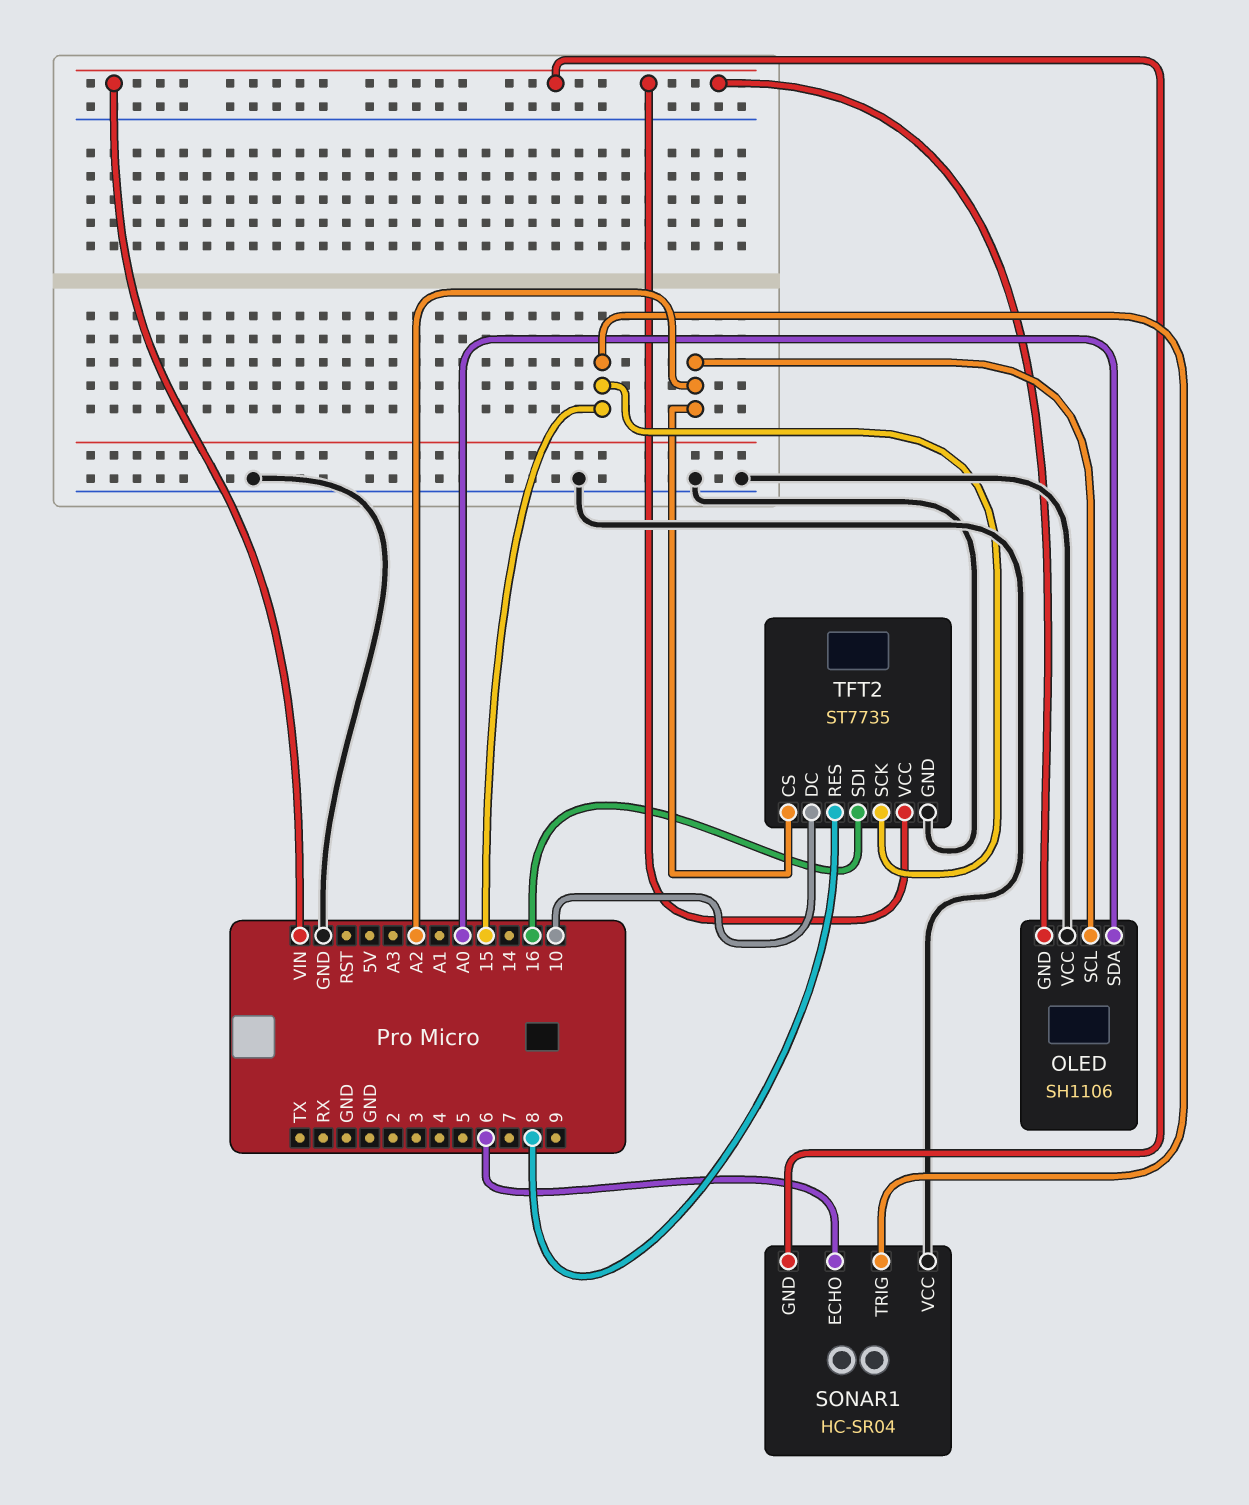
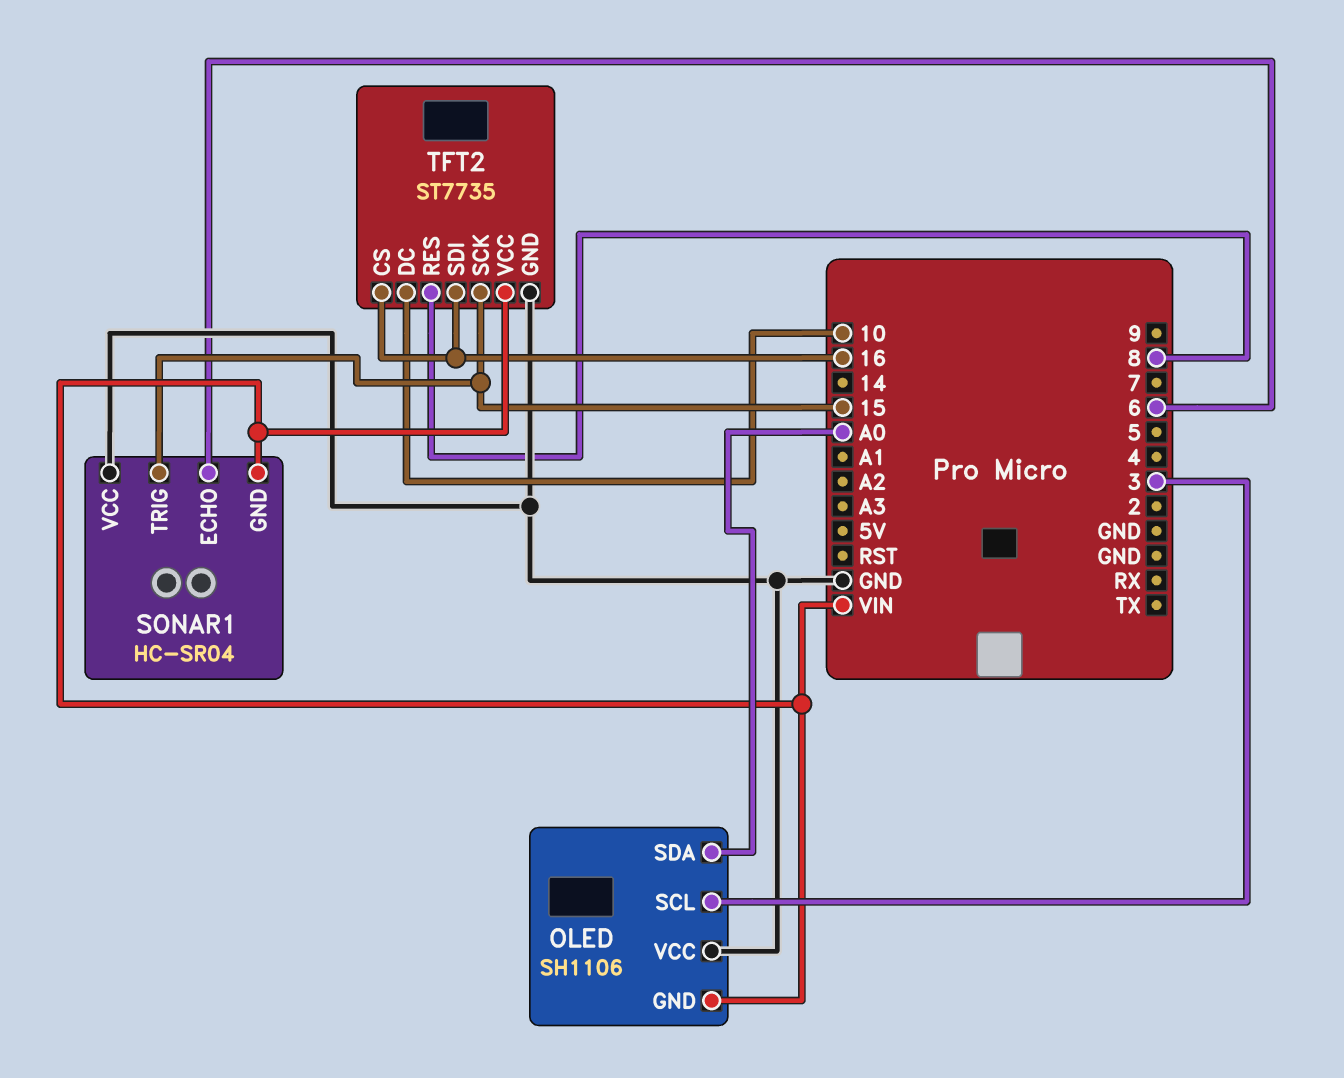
OLED pin SCL: A2 -> 3
TFT2 pin CS: A2 -> 16

